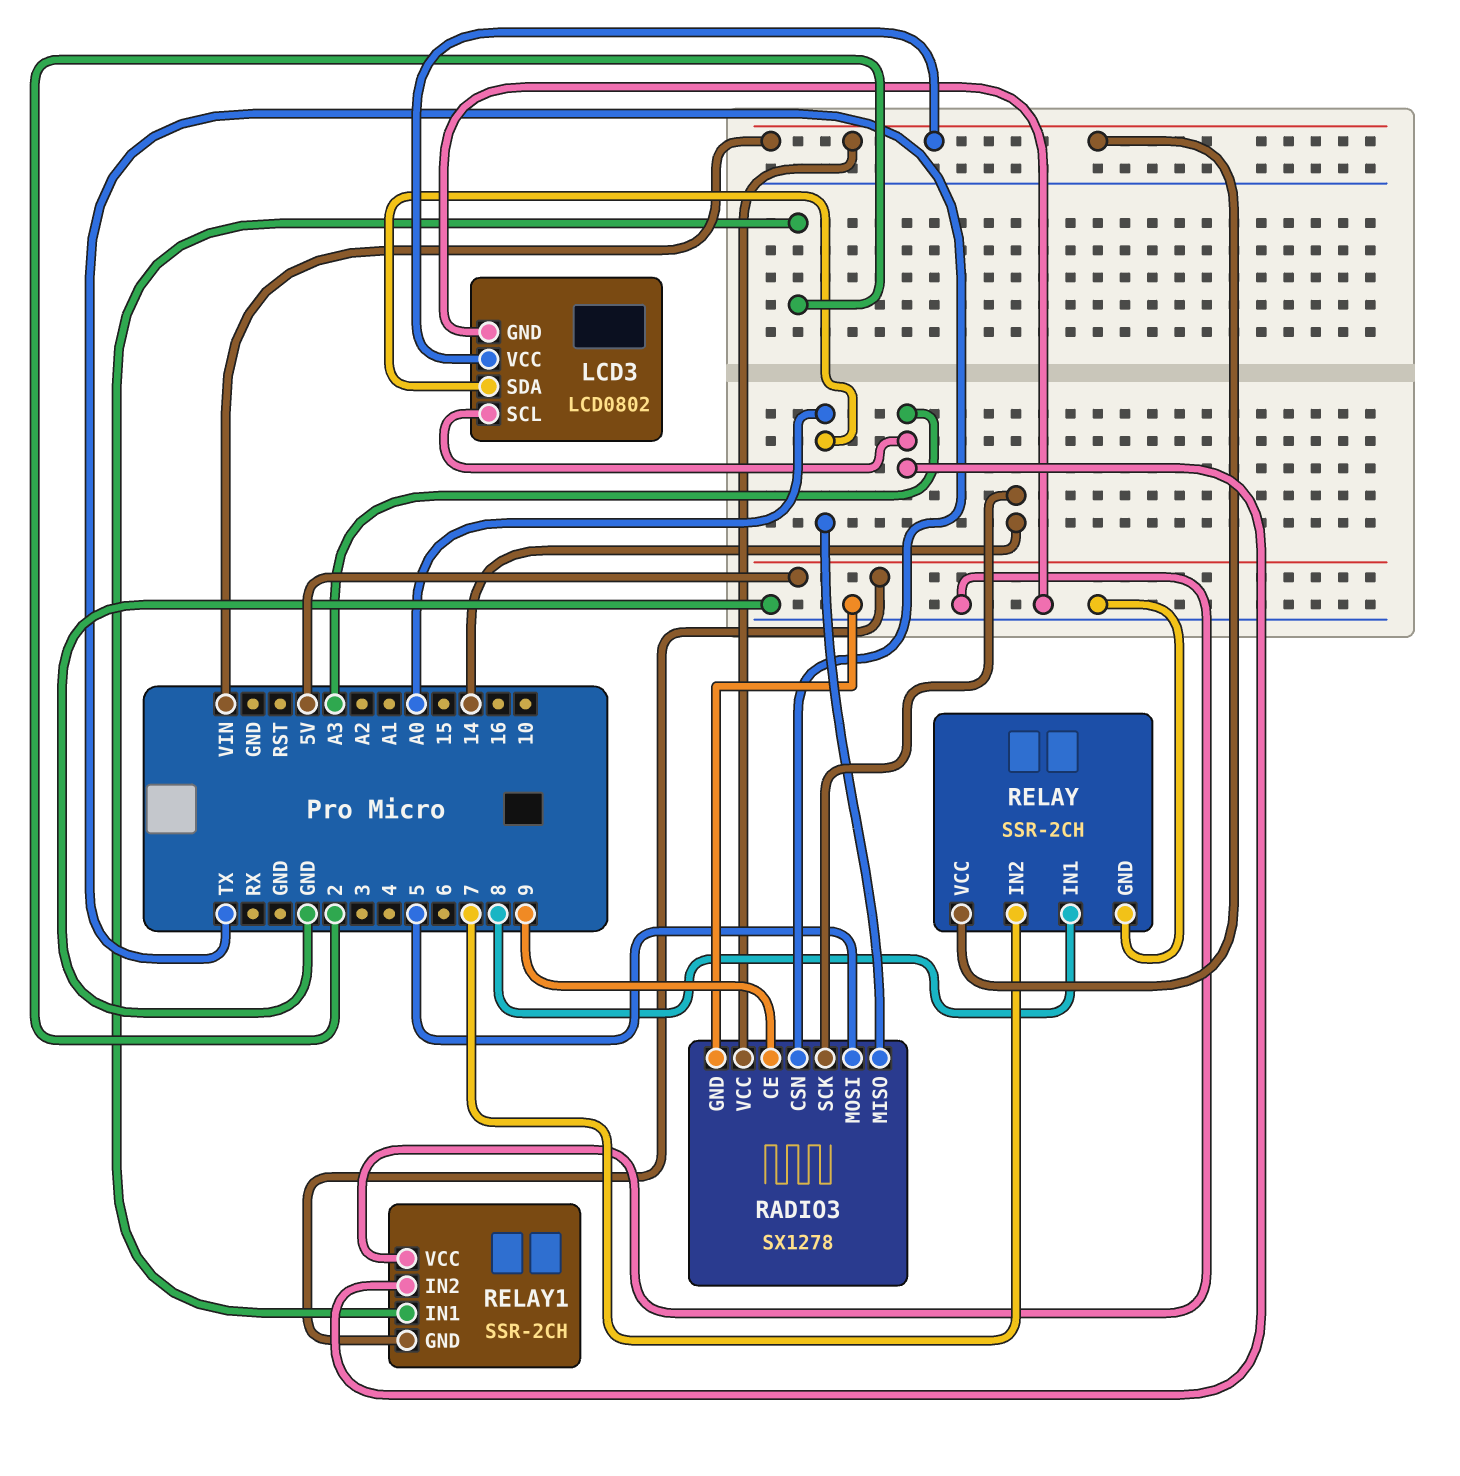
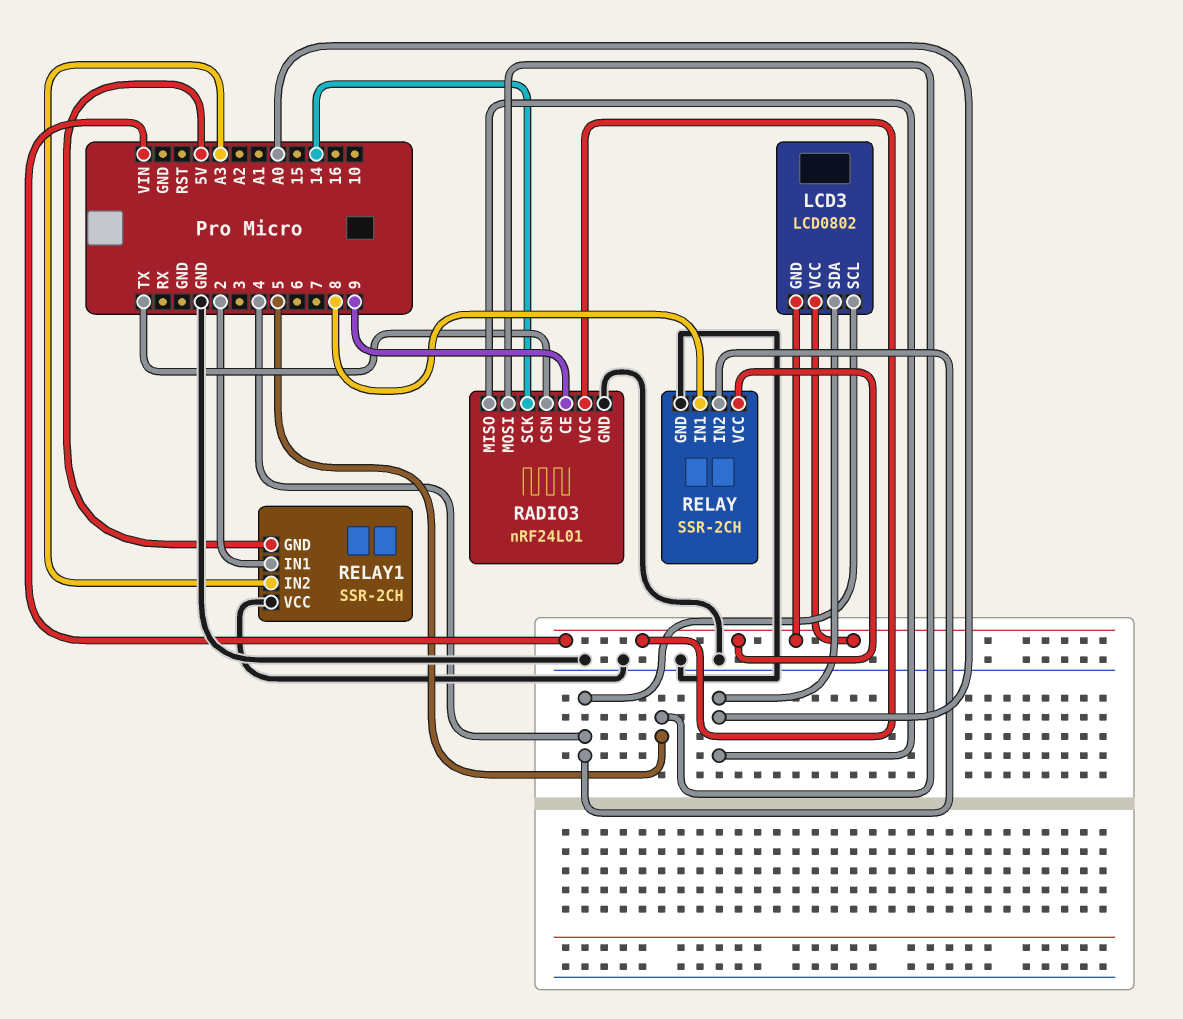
LCD3 pin GND: GND -> VIN
LCD3 pin SCL: A3 -> 4
RADIO3: SX1278 -> nRF24L01
RELAY pin IN2: 7 -> 4

